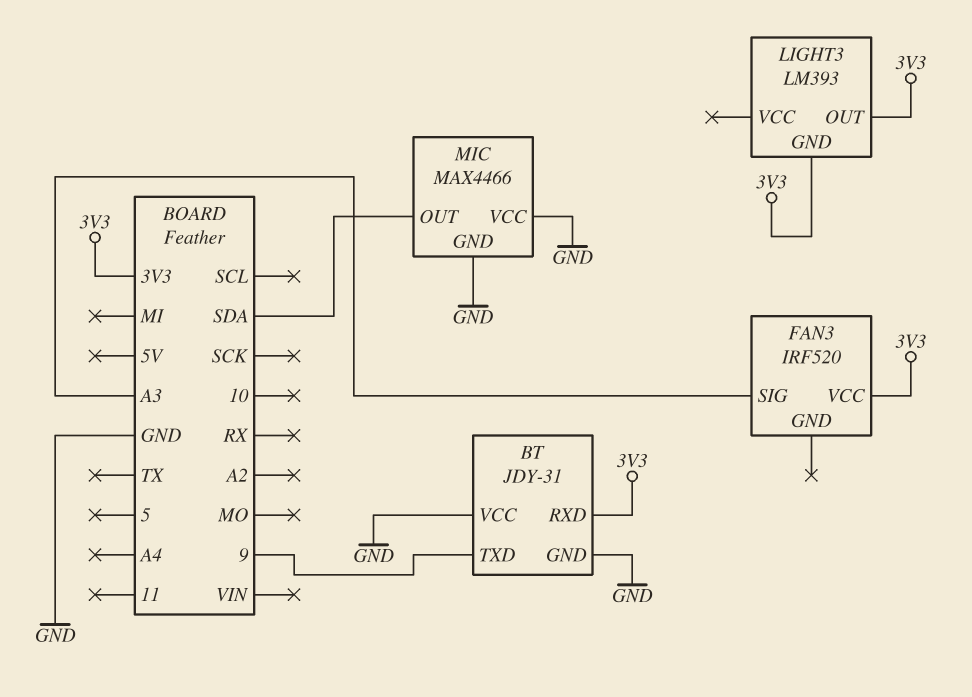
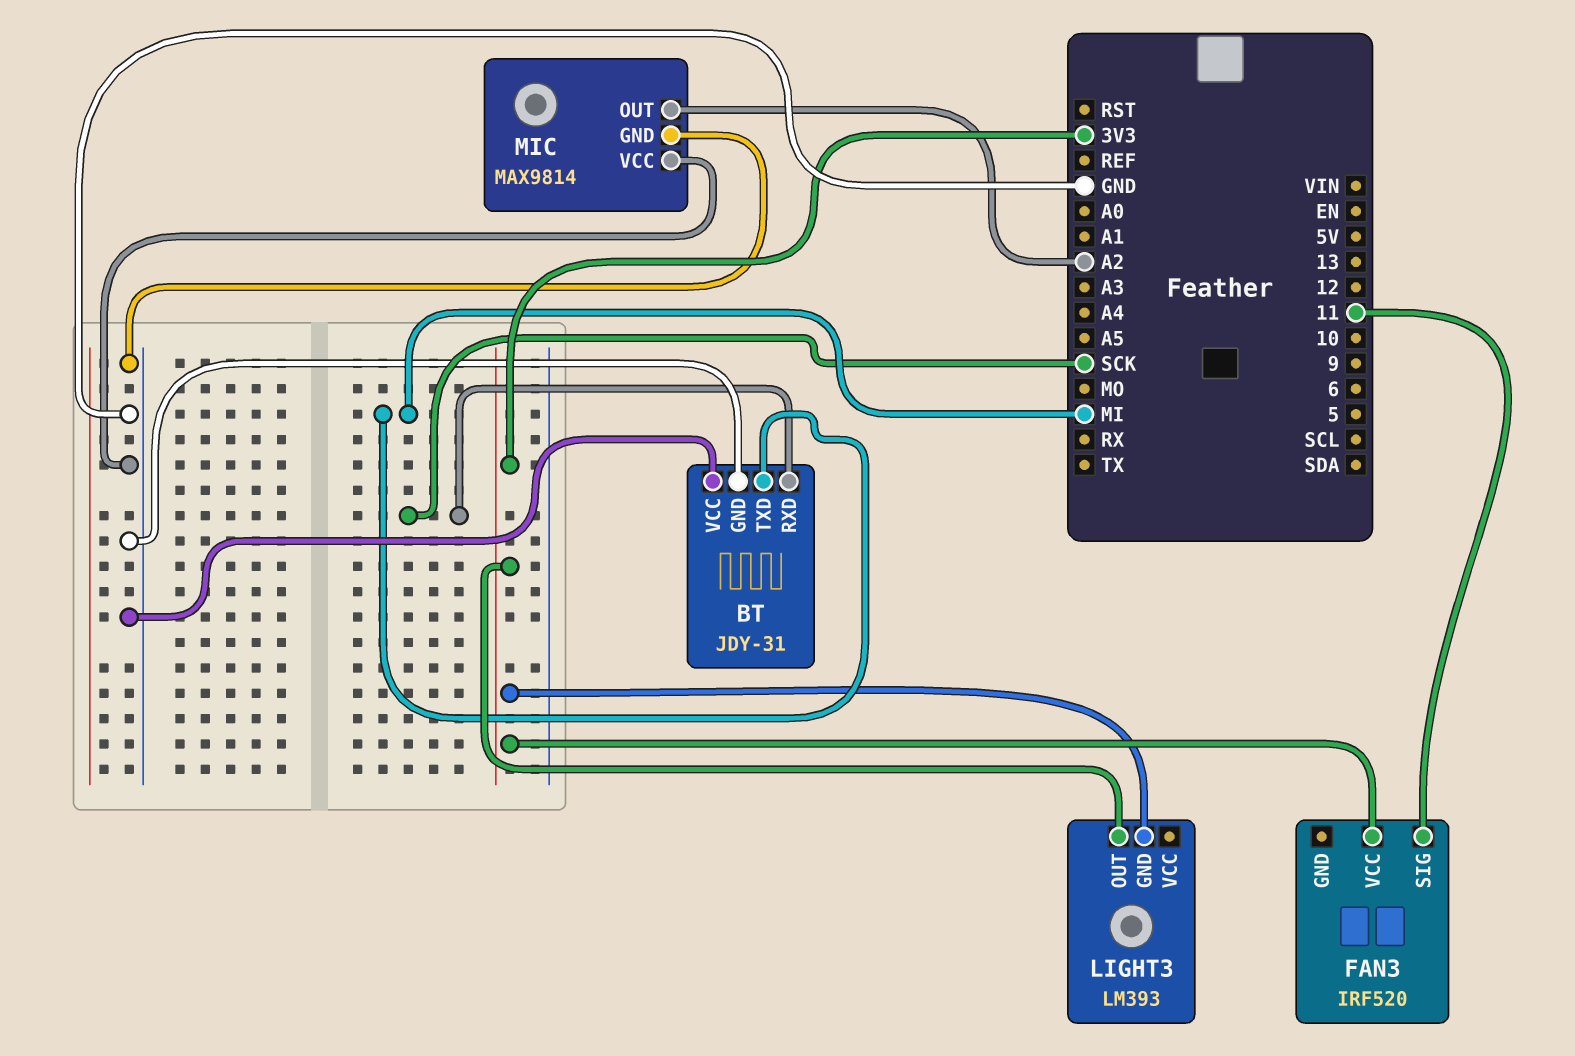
BT pin RXD: 3V3 -> SCK
BT pin TXD: 9 -> MI
FAN3 pin SIG: A3 -> 11
MIC: MAX4466 -> MAX9814
MIC pin OUT: SDA -> A2

